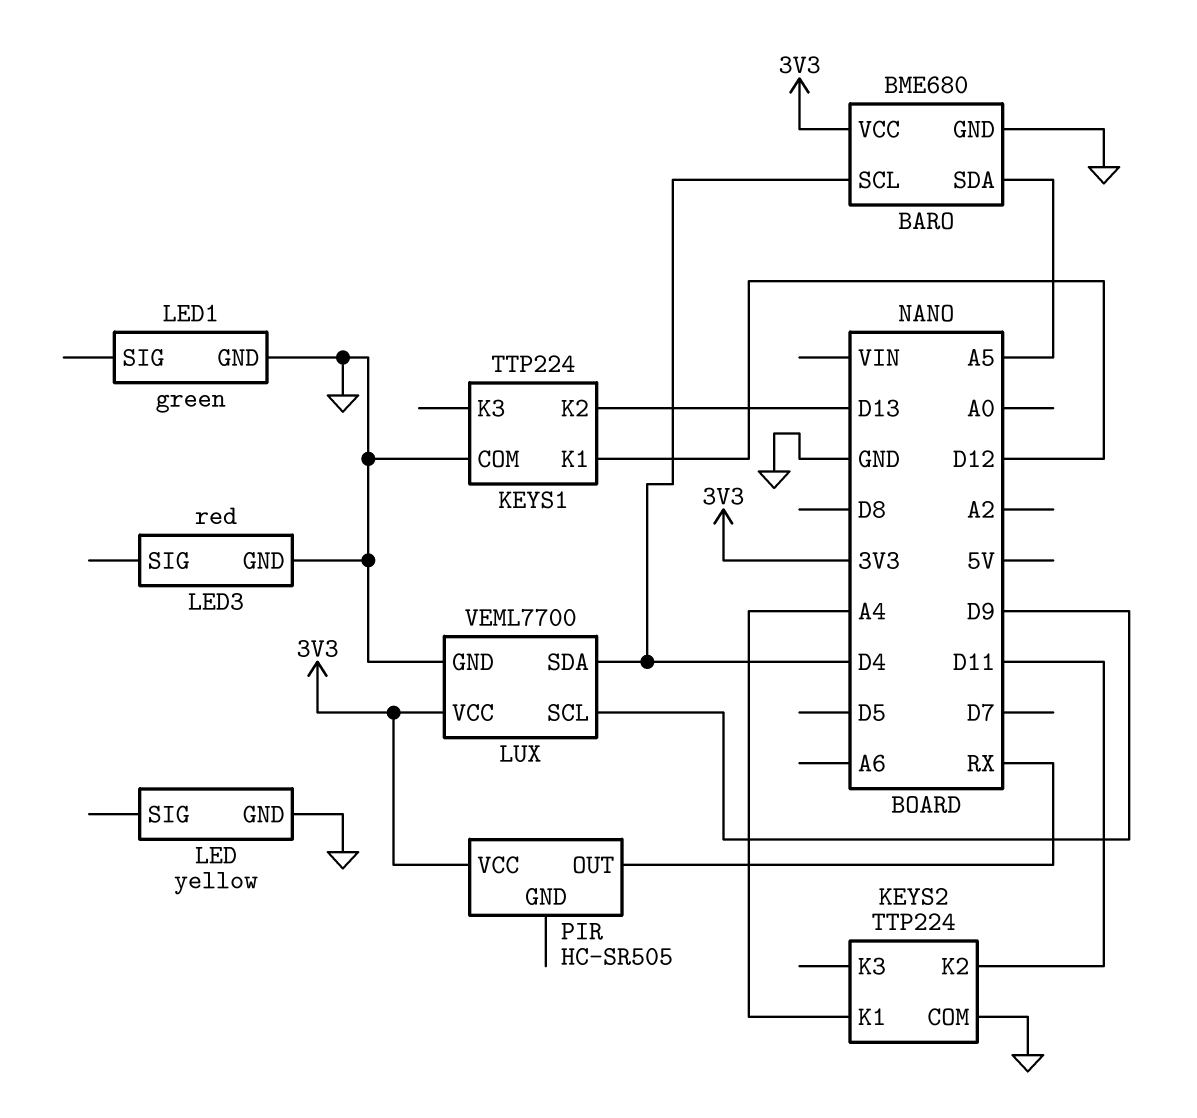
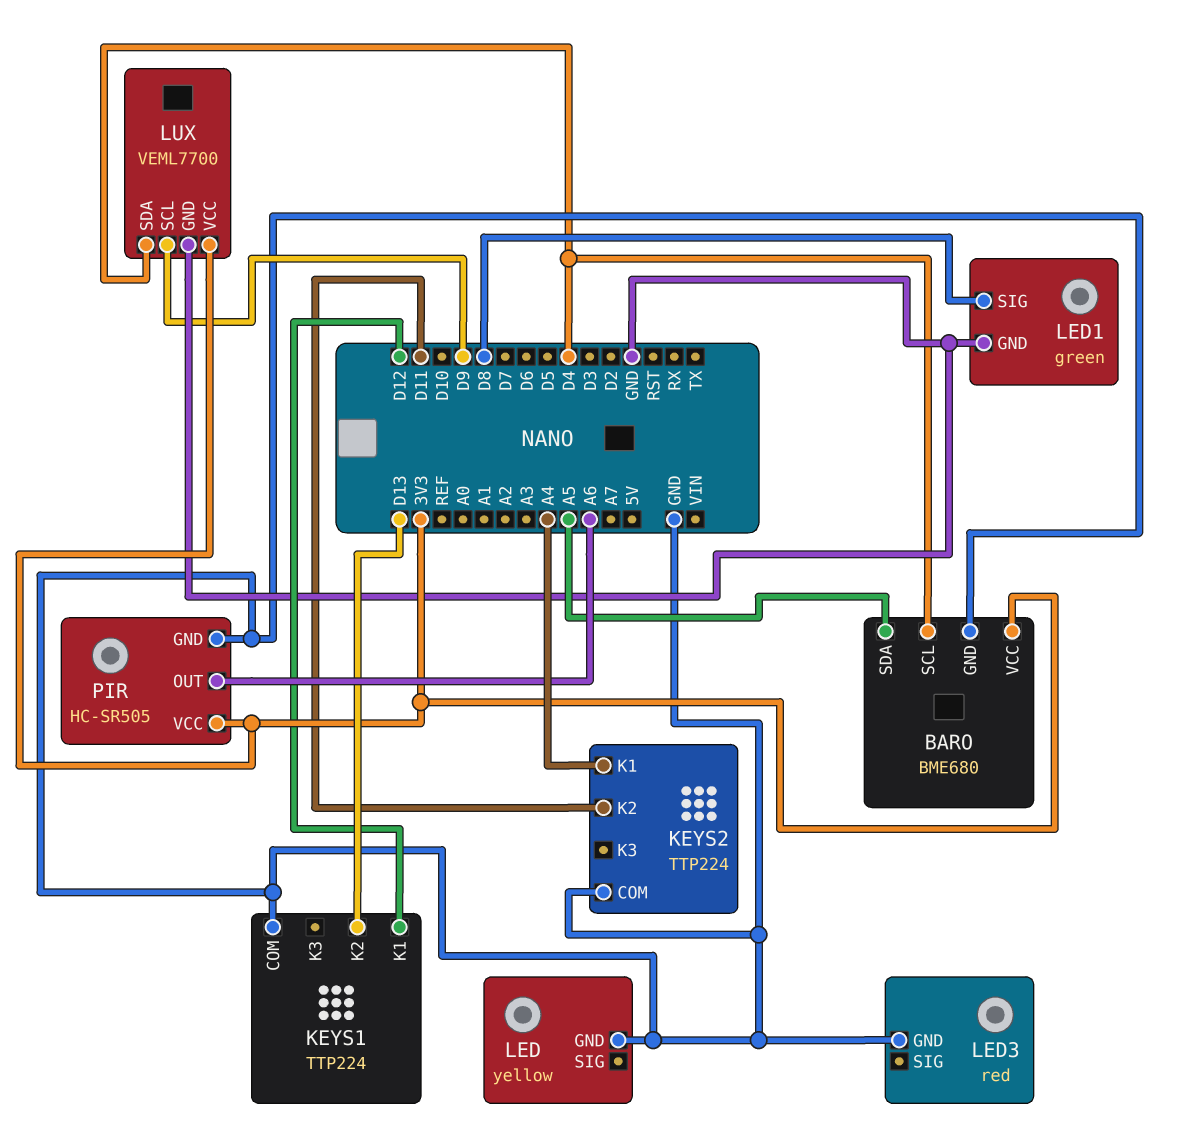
LED1 pin SIG: none -> D8
PIR pin GND: none -> GND
PIR pin OUT: RX -> A6

